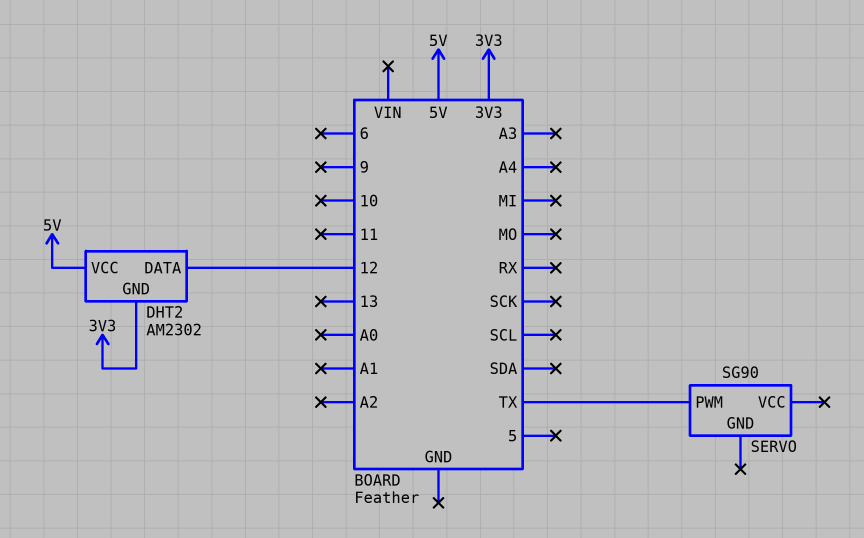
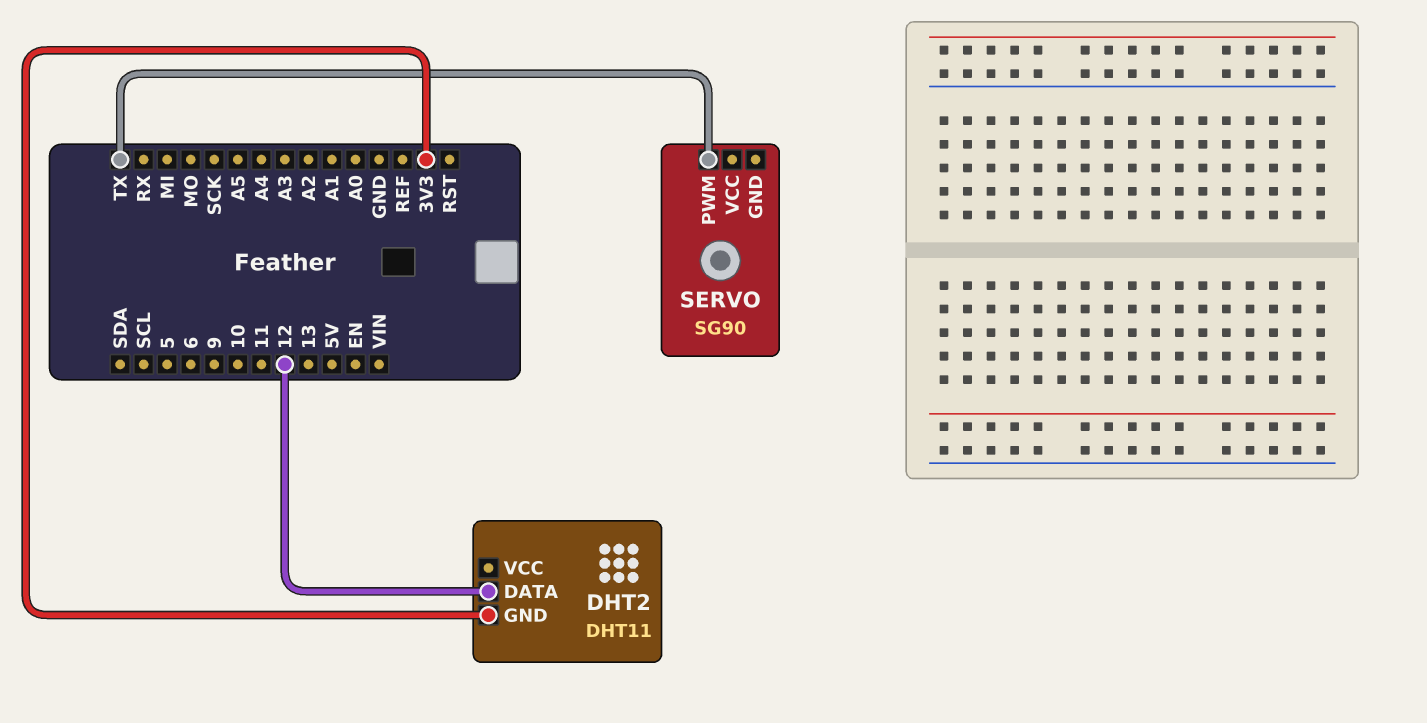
DHT2: AM2302 -> DHT11
DHT2 pin VCC: 5V -> none

